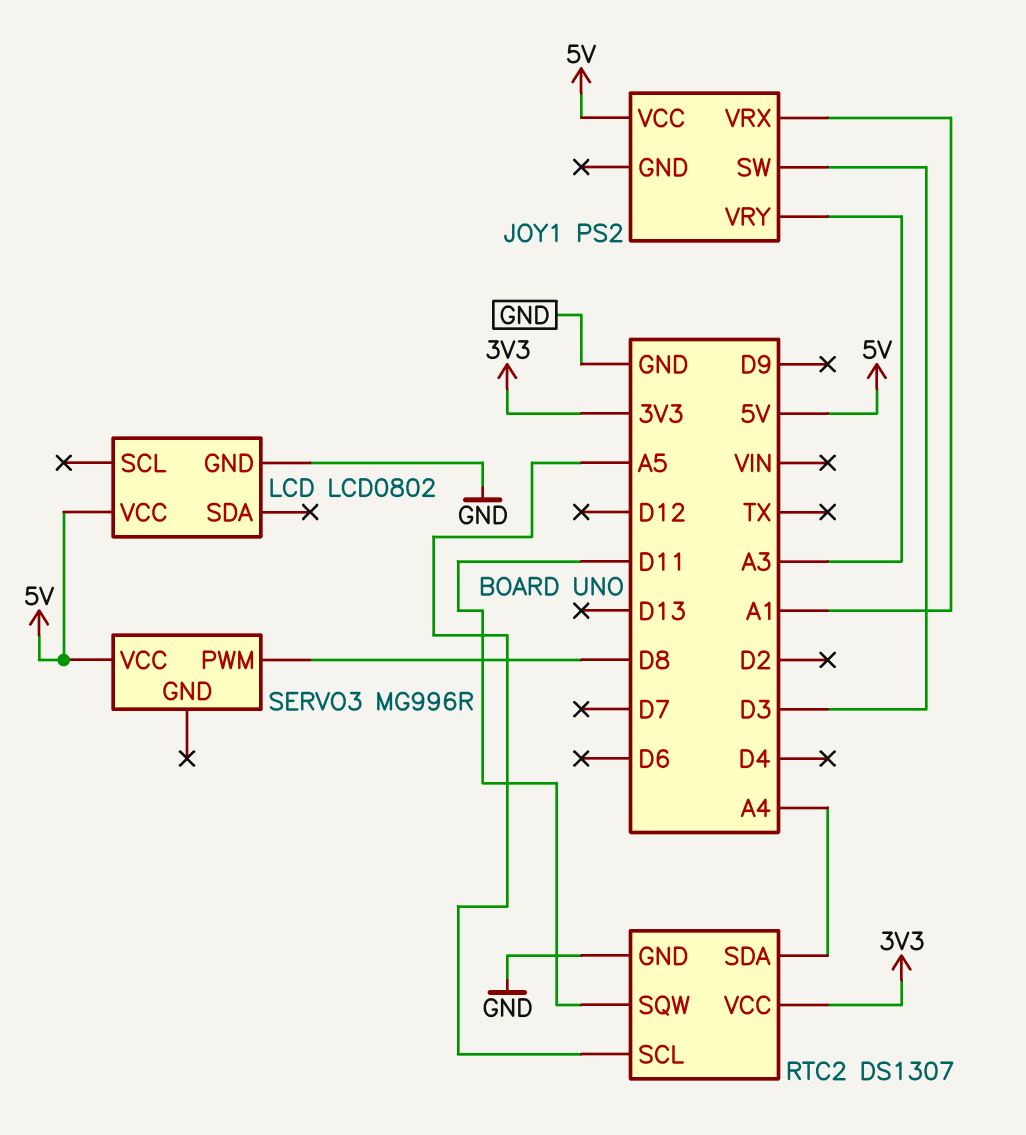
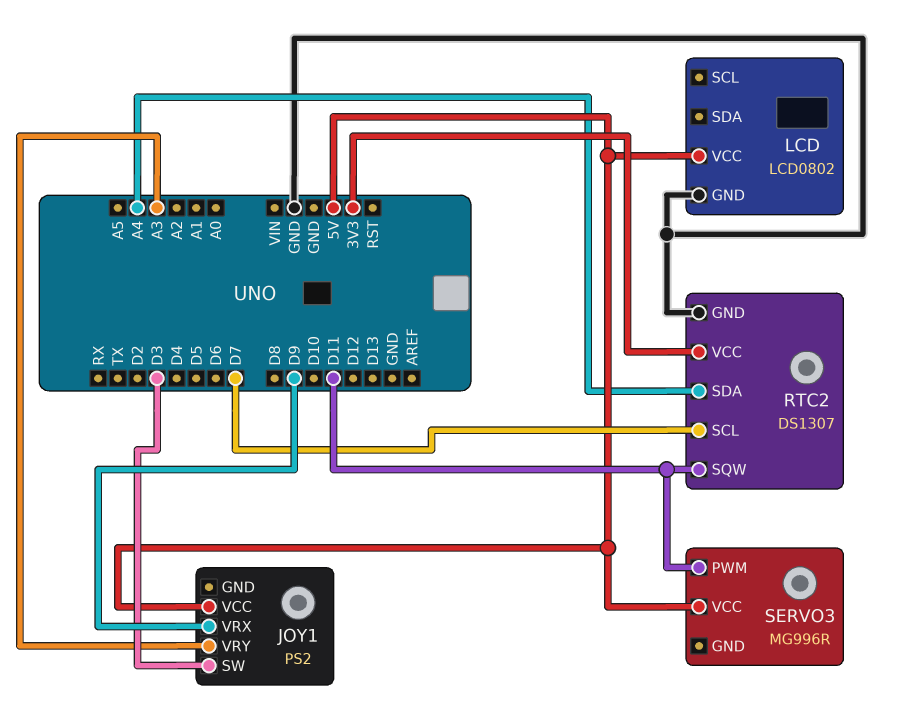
JOY1 pin VRX: A1 -> D9
RTC2 pin SCL: A5 -> D7
SERVO3 pin PWM: D8 -> D11

